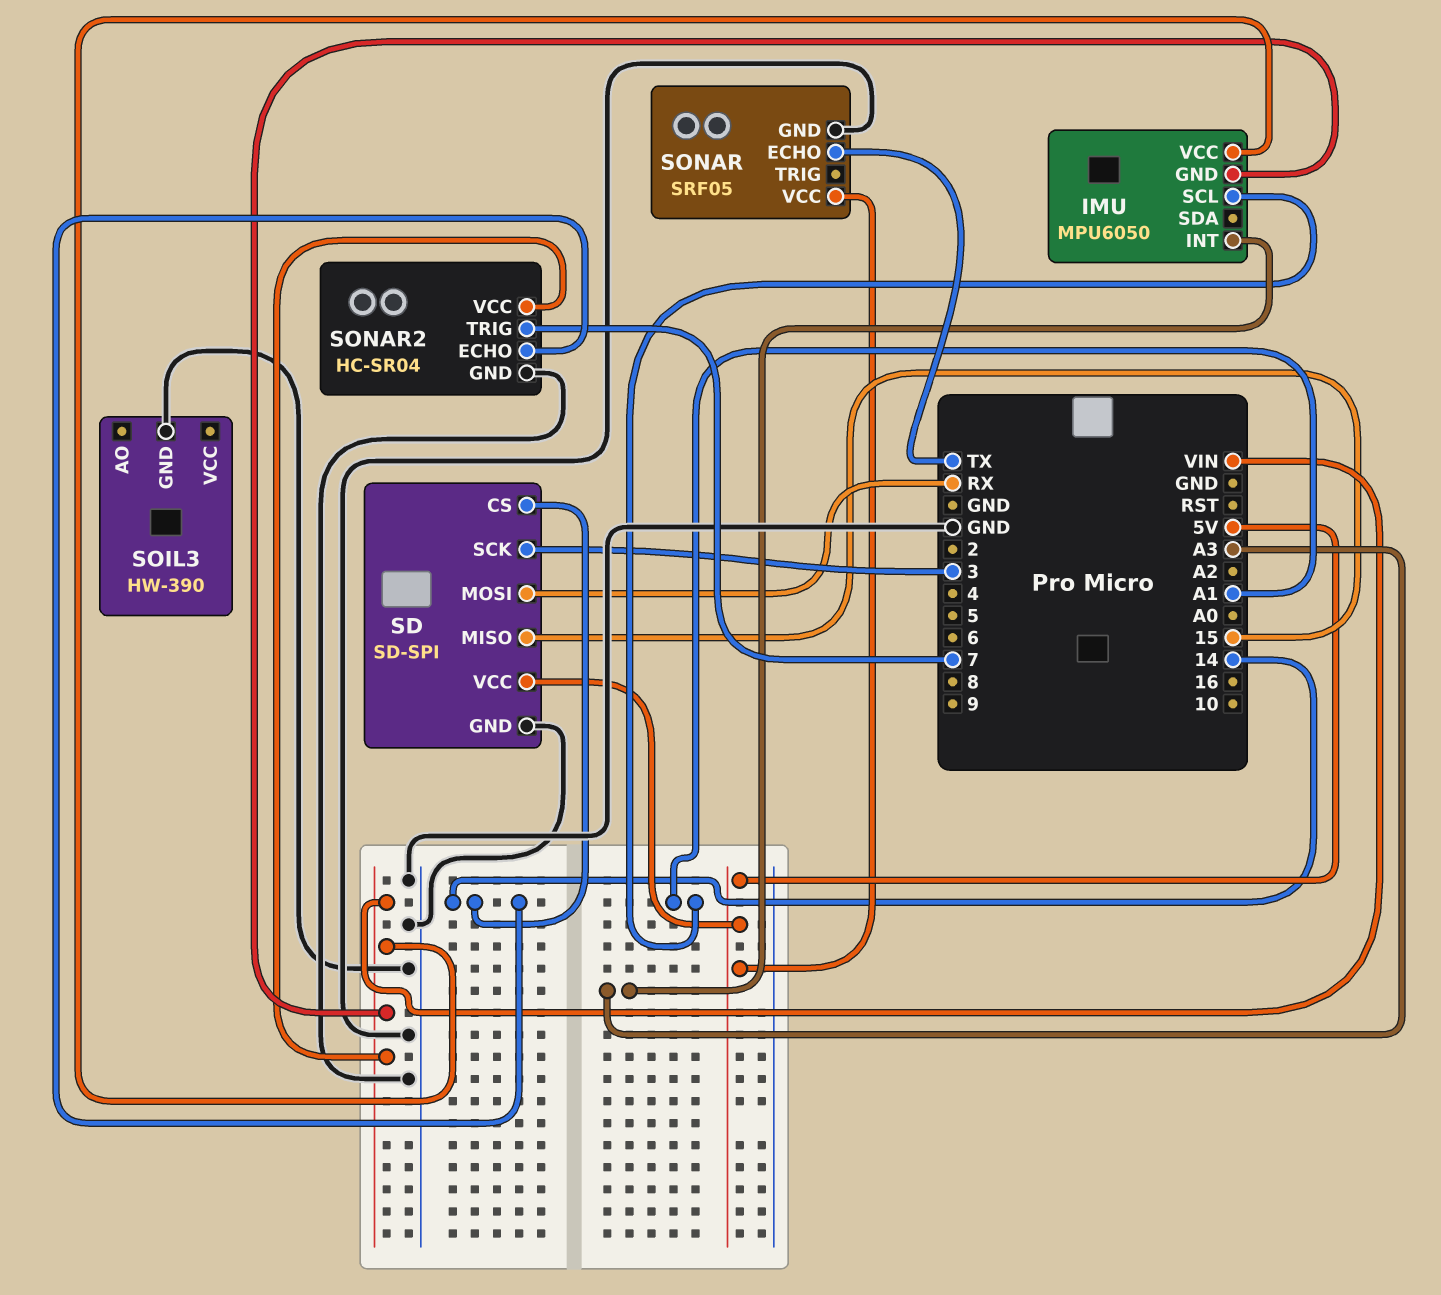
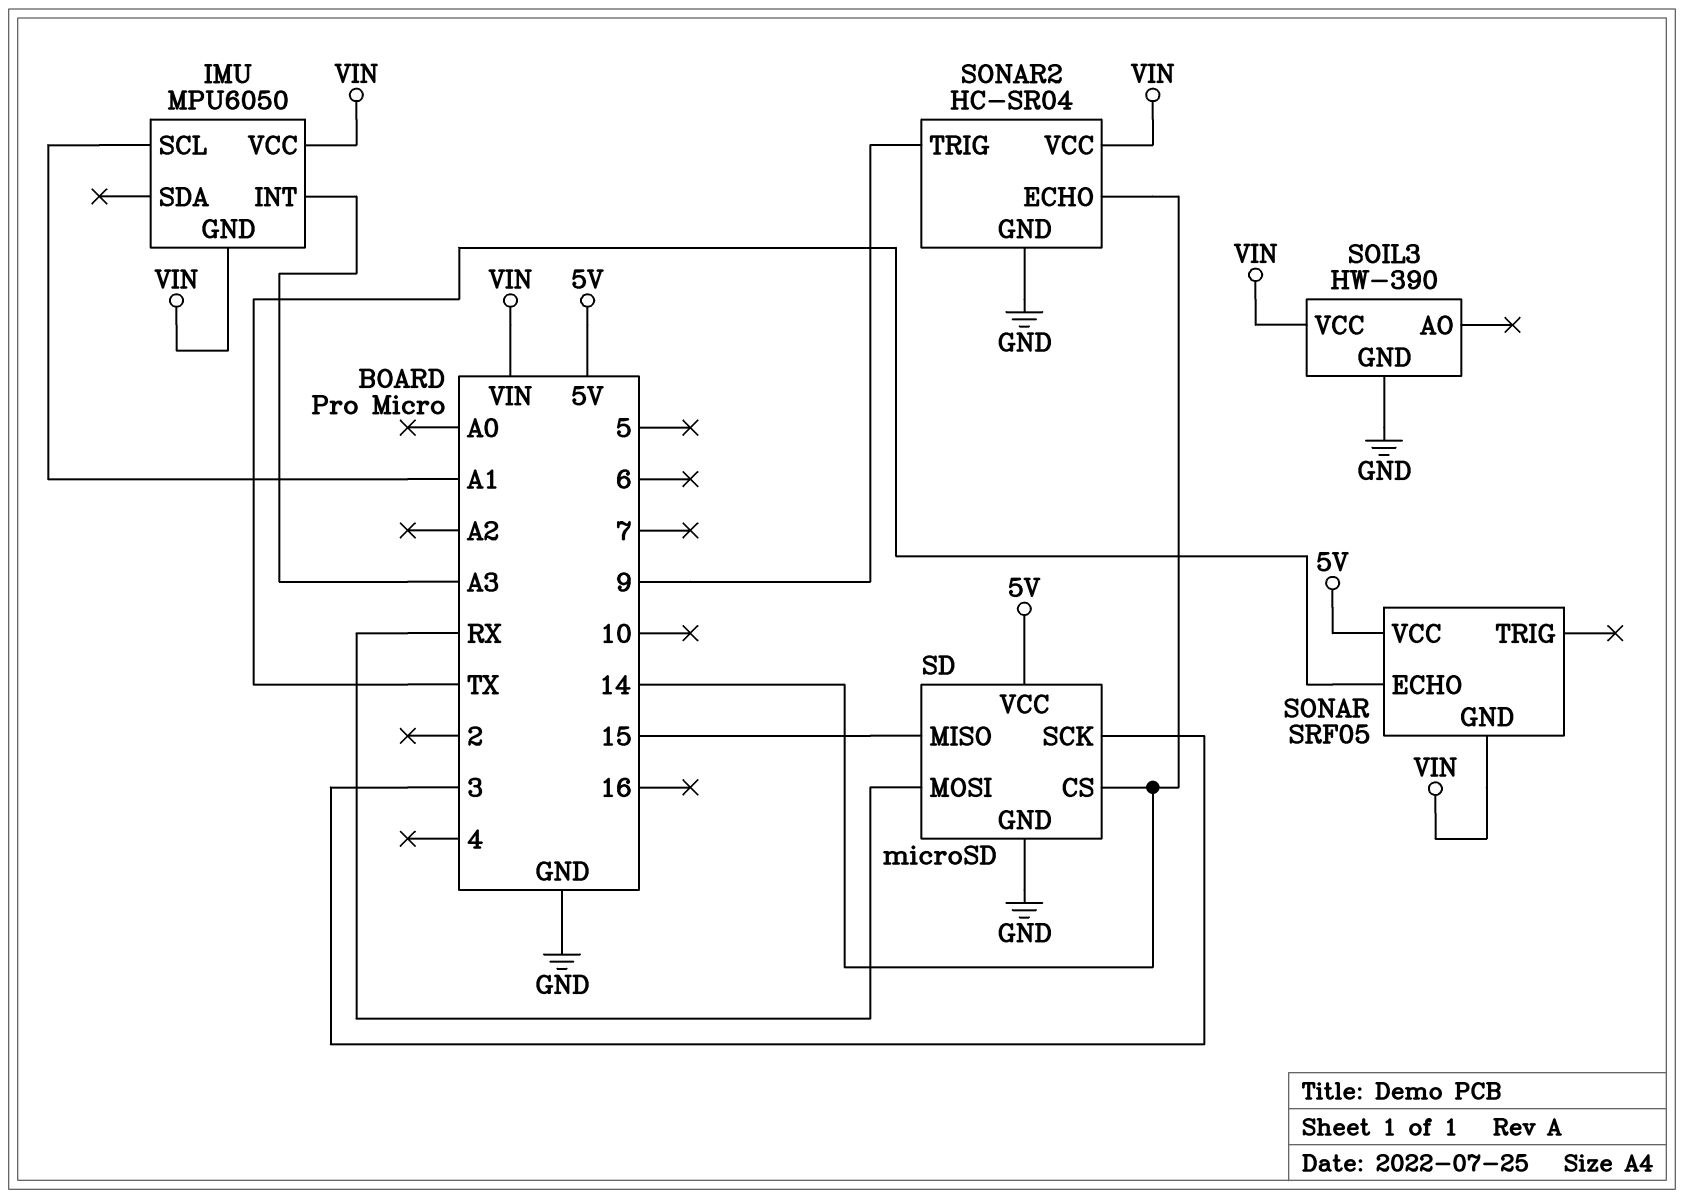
SD: SD-SPI -> microSD
SOIL3 pin VCC: none -> VIN
SONAR pin GND: GND -> VIN
SONAR2 pin TRIG: 7 -> 9

